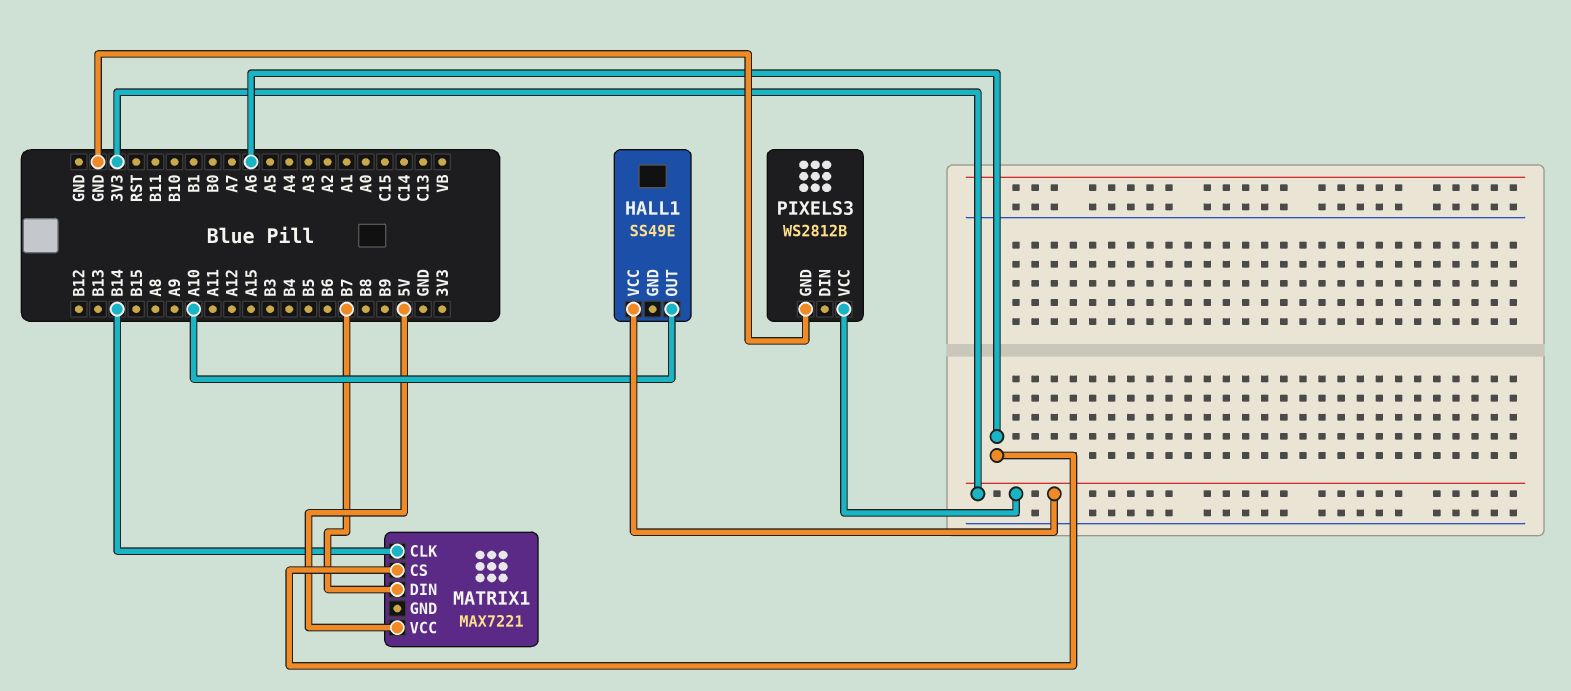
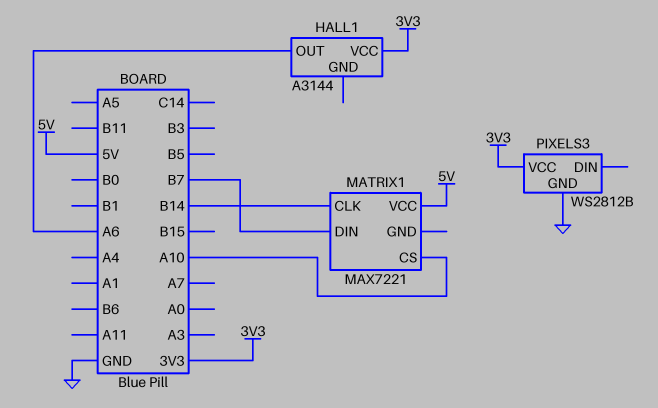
HALL1: SS49E -> A3144
HALL1 pin OUT: A10 -> A6
MATRIX1 pin CS: A6 -> A10

